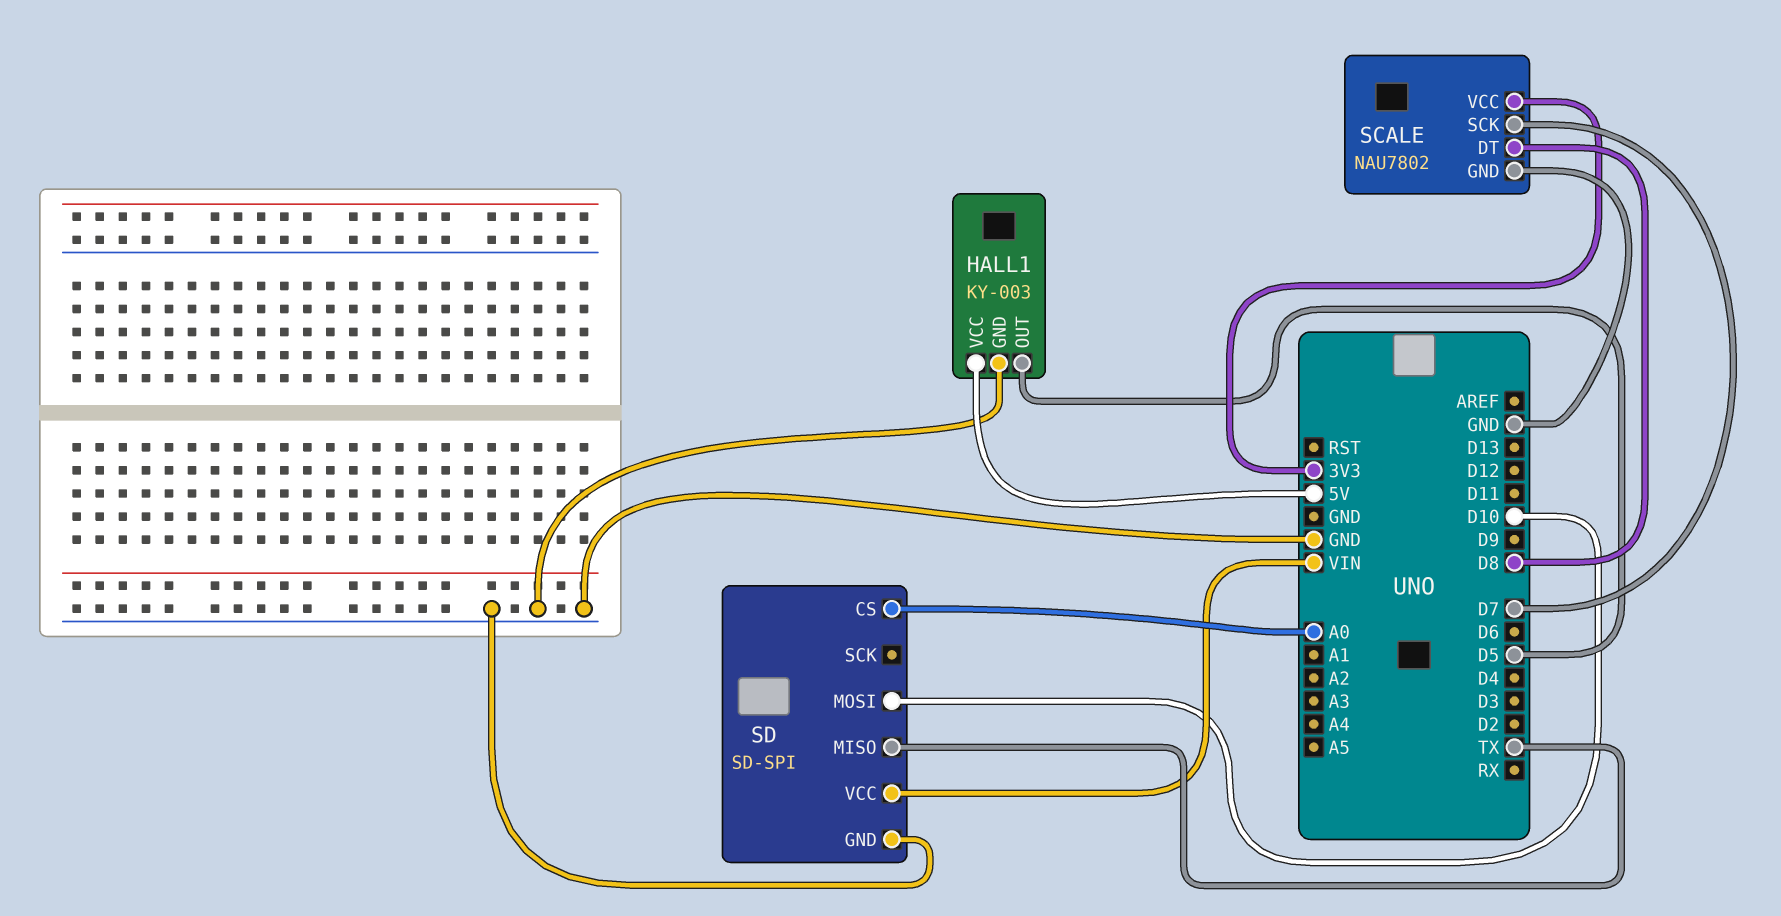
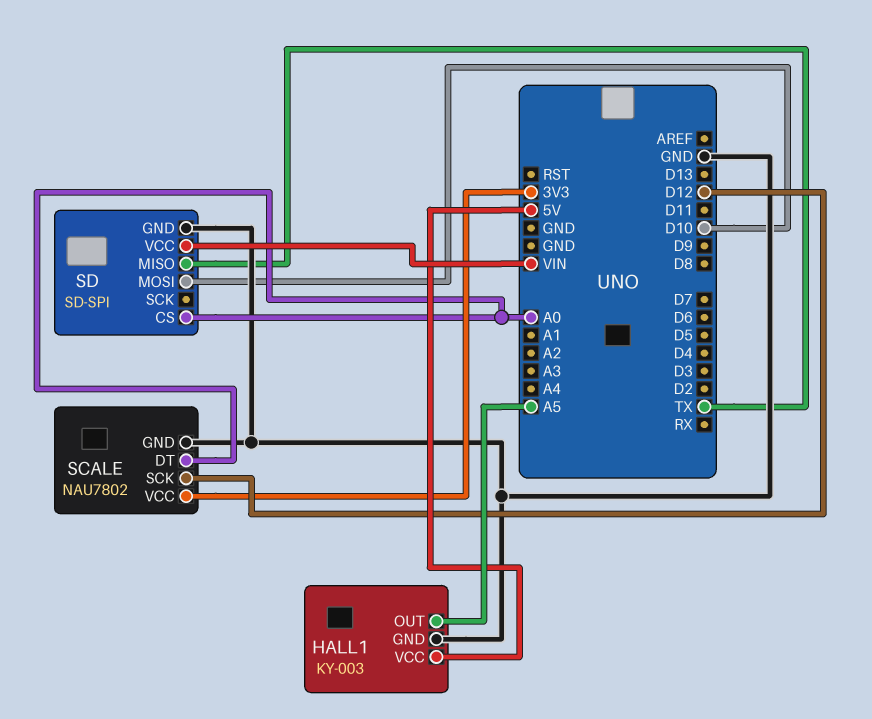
HALL1 pin OUT: D5 -> A5
SCALE pin DT: D8 -> A0
SCALE pin SCK: D7 -> D12

